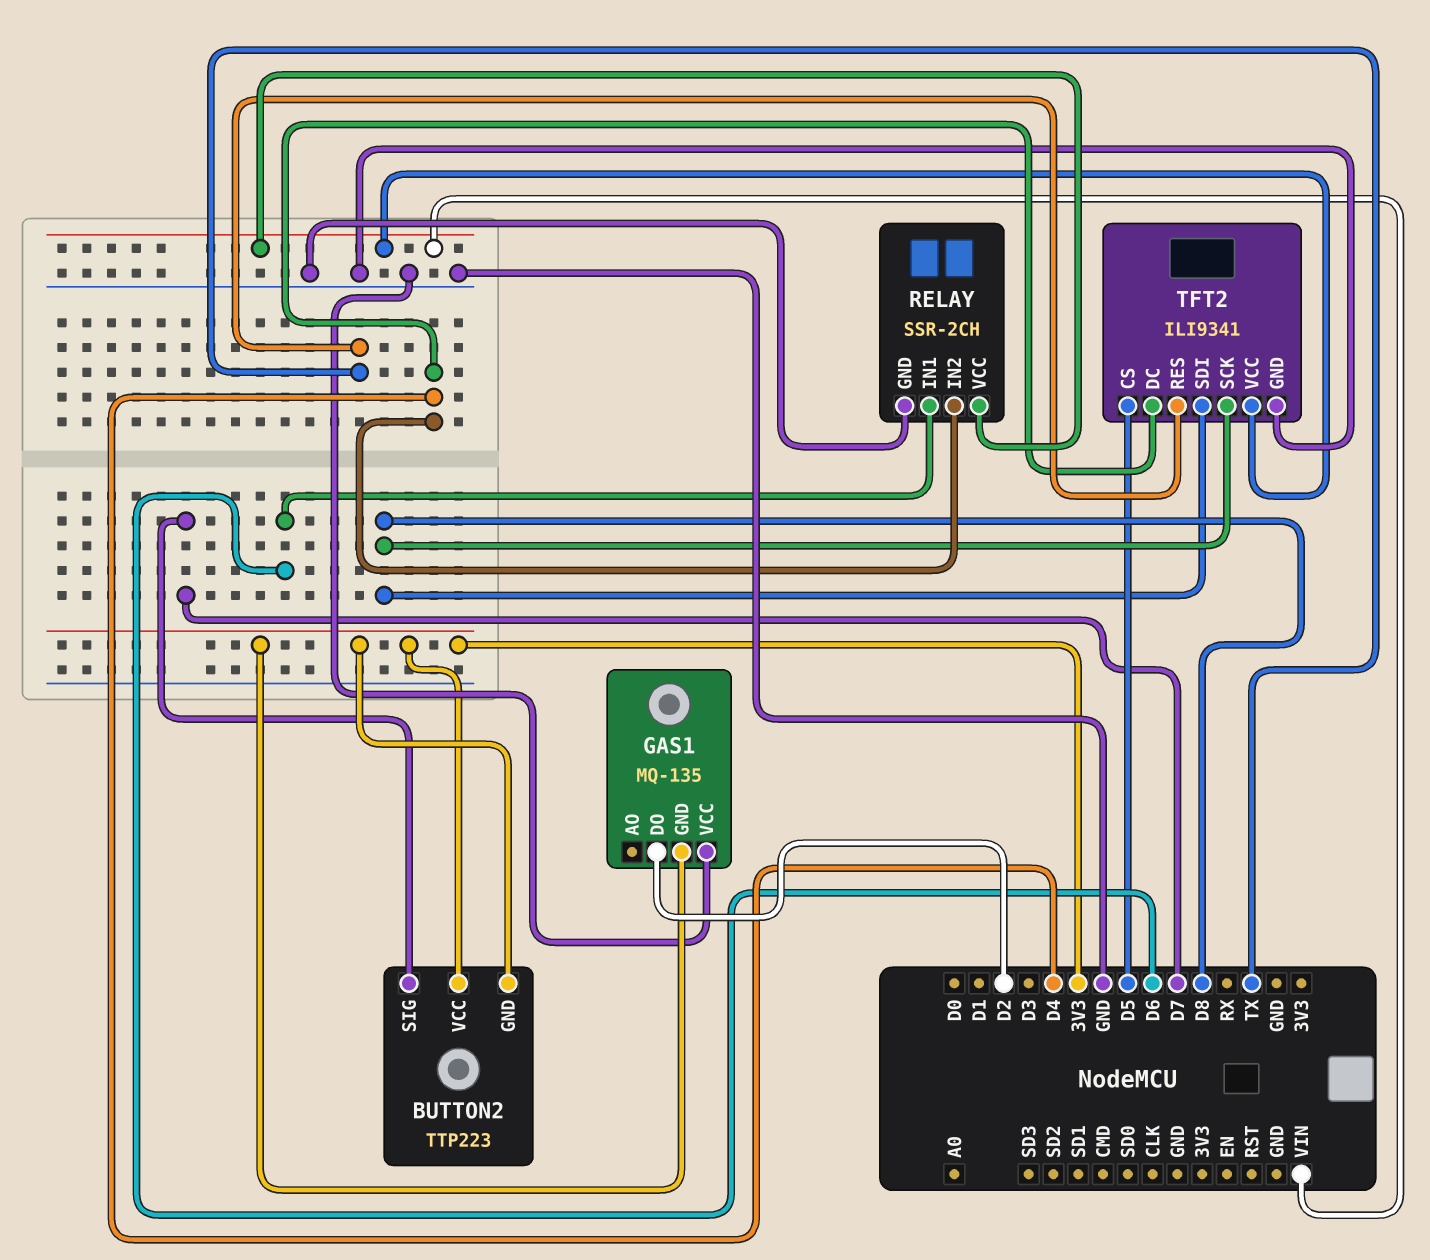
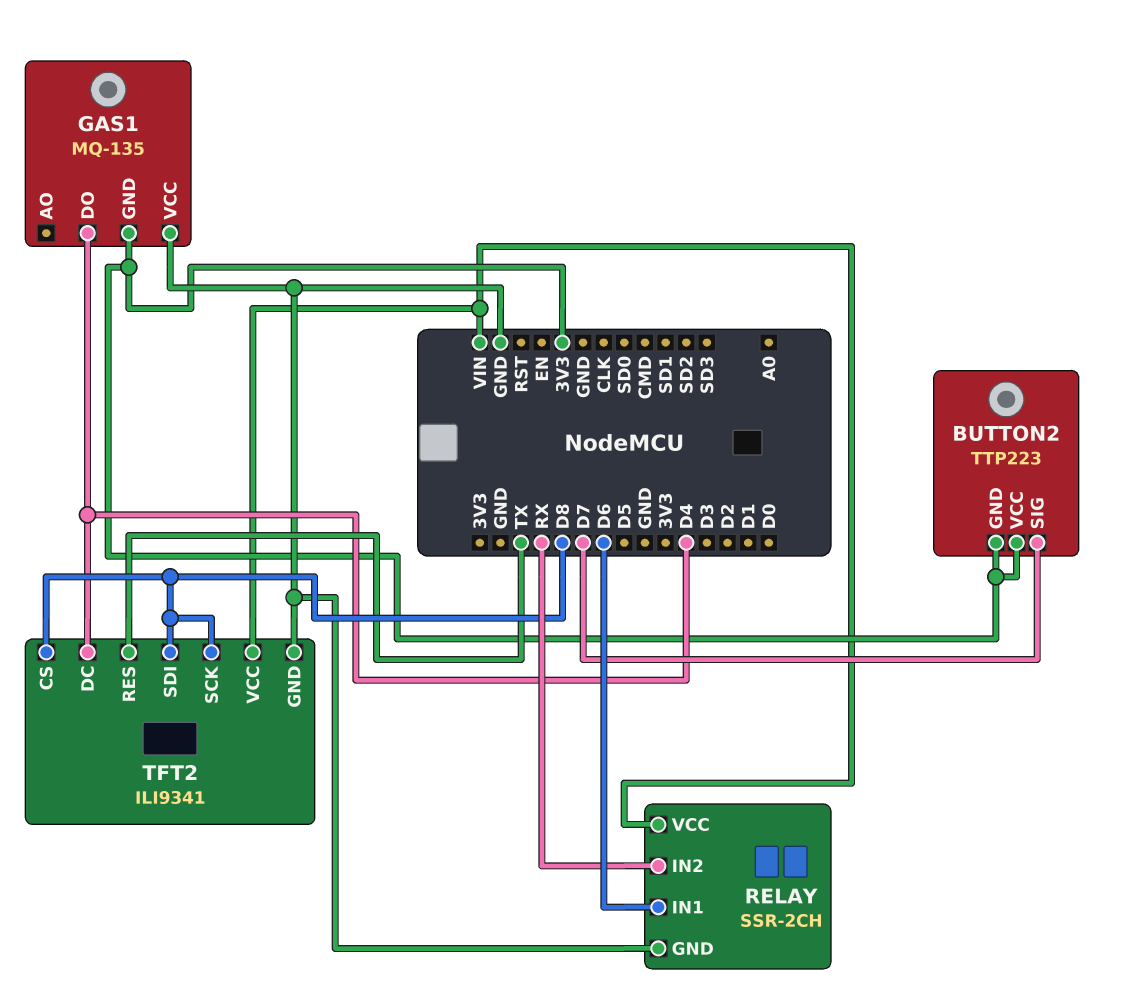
GAS1 pin DO: D2 -> D4
RELAY pin IN2: D4 -> RX
TFT2 pin CS: D5 -> D8

